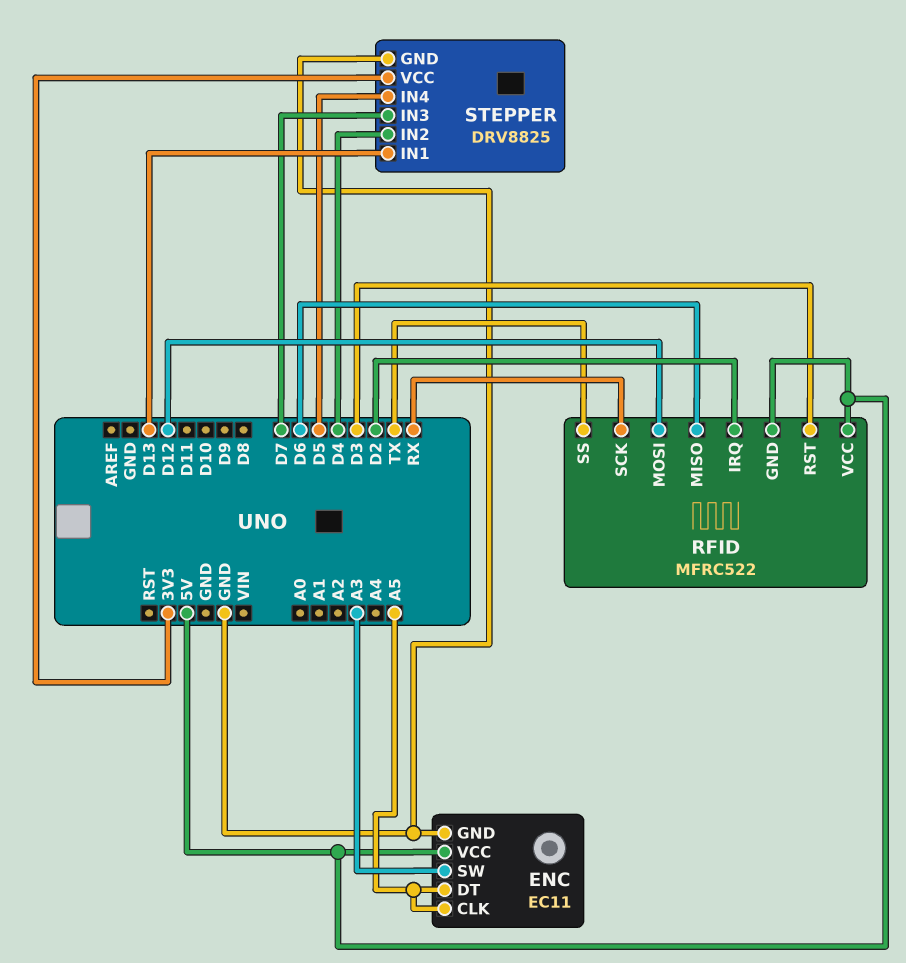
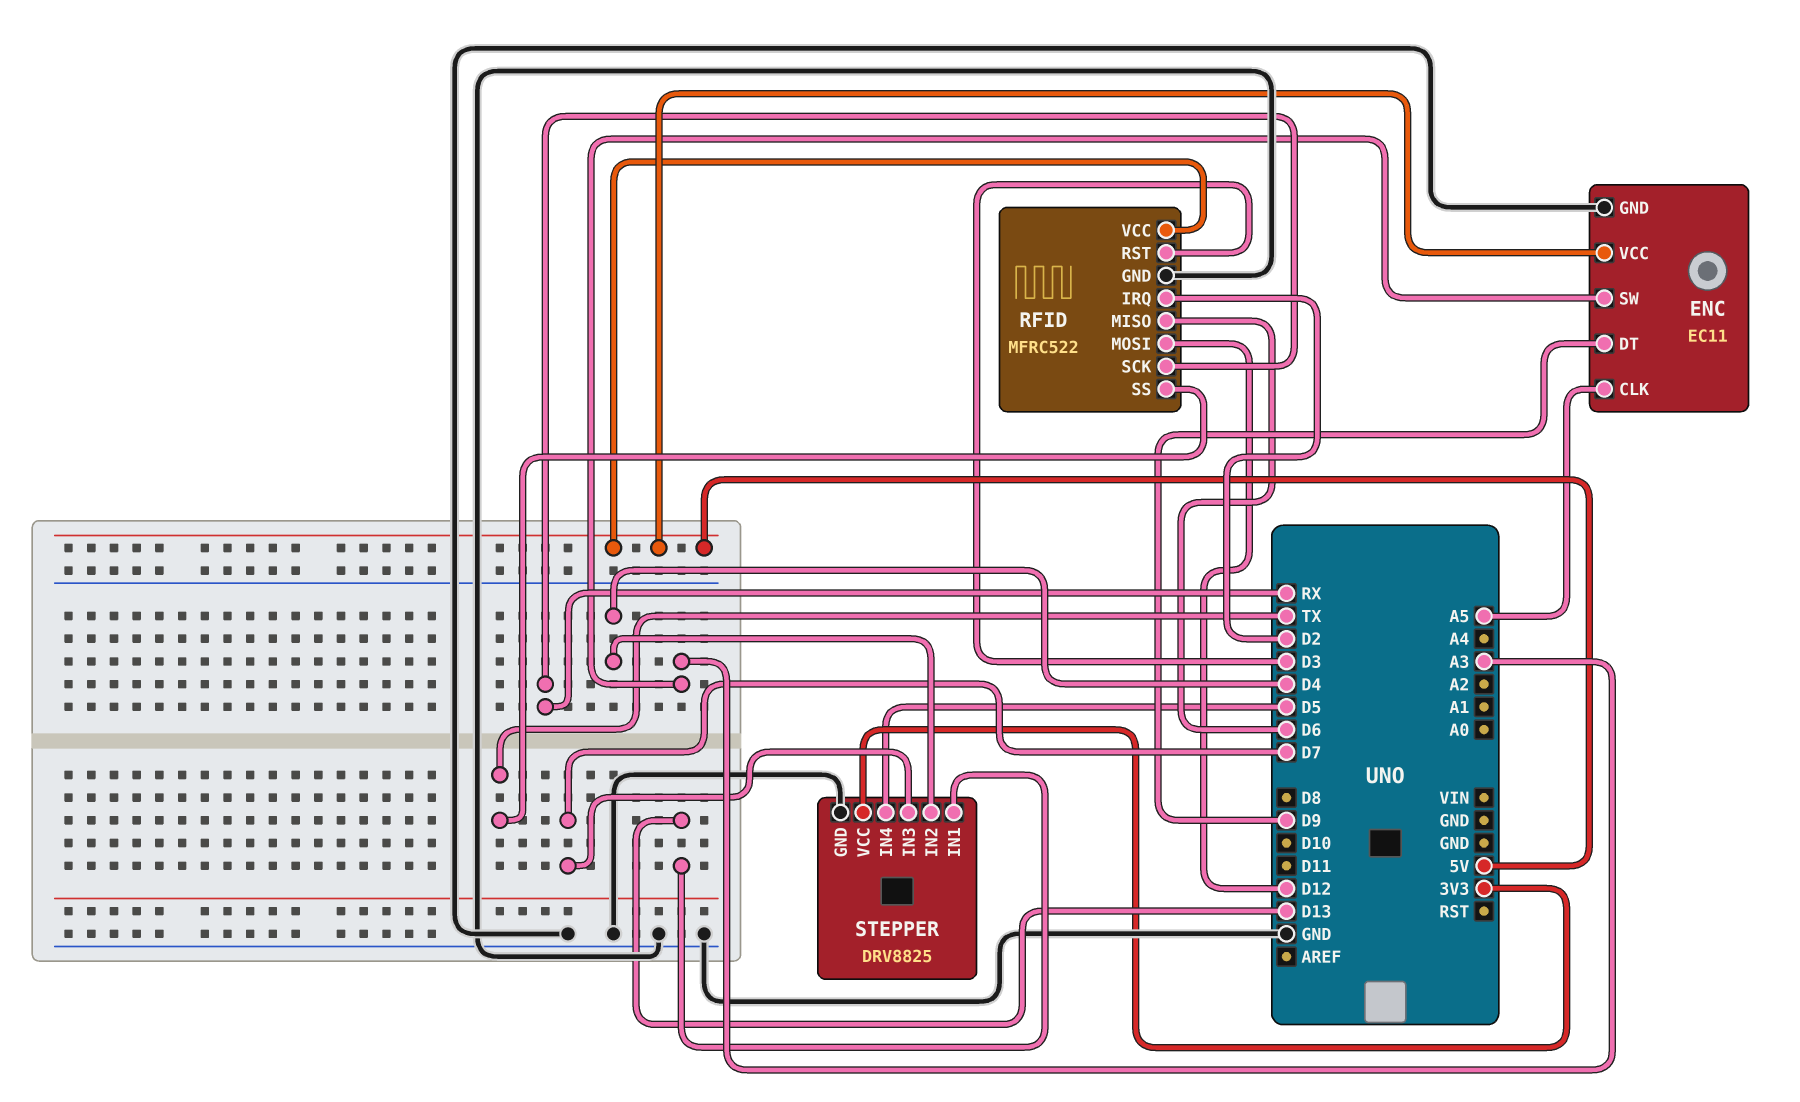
ENC pin DT: A5 -> D9
RFID pin GND: 5V -> GND

